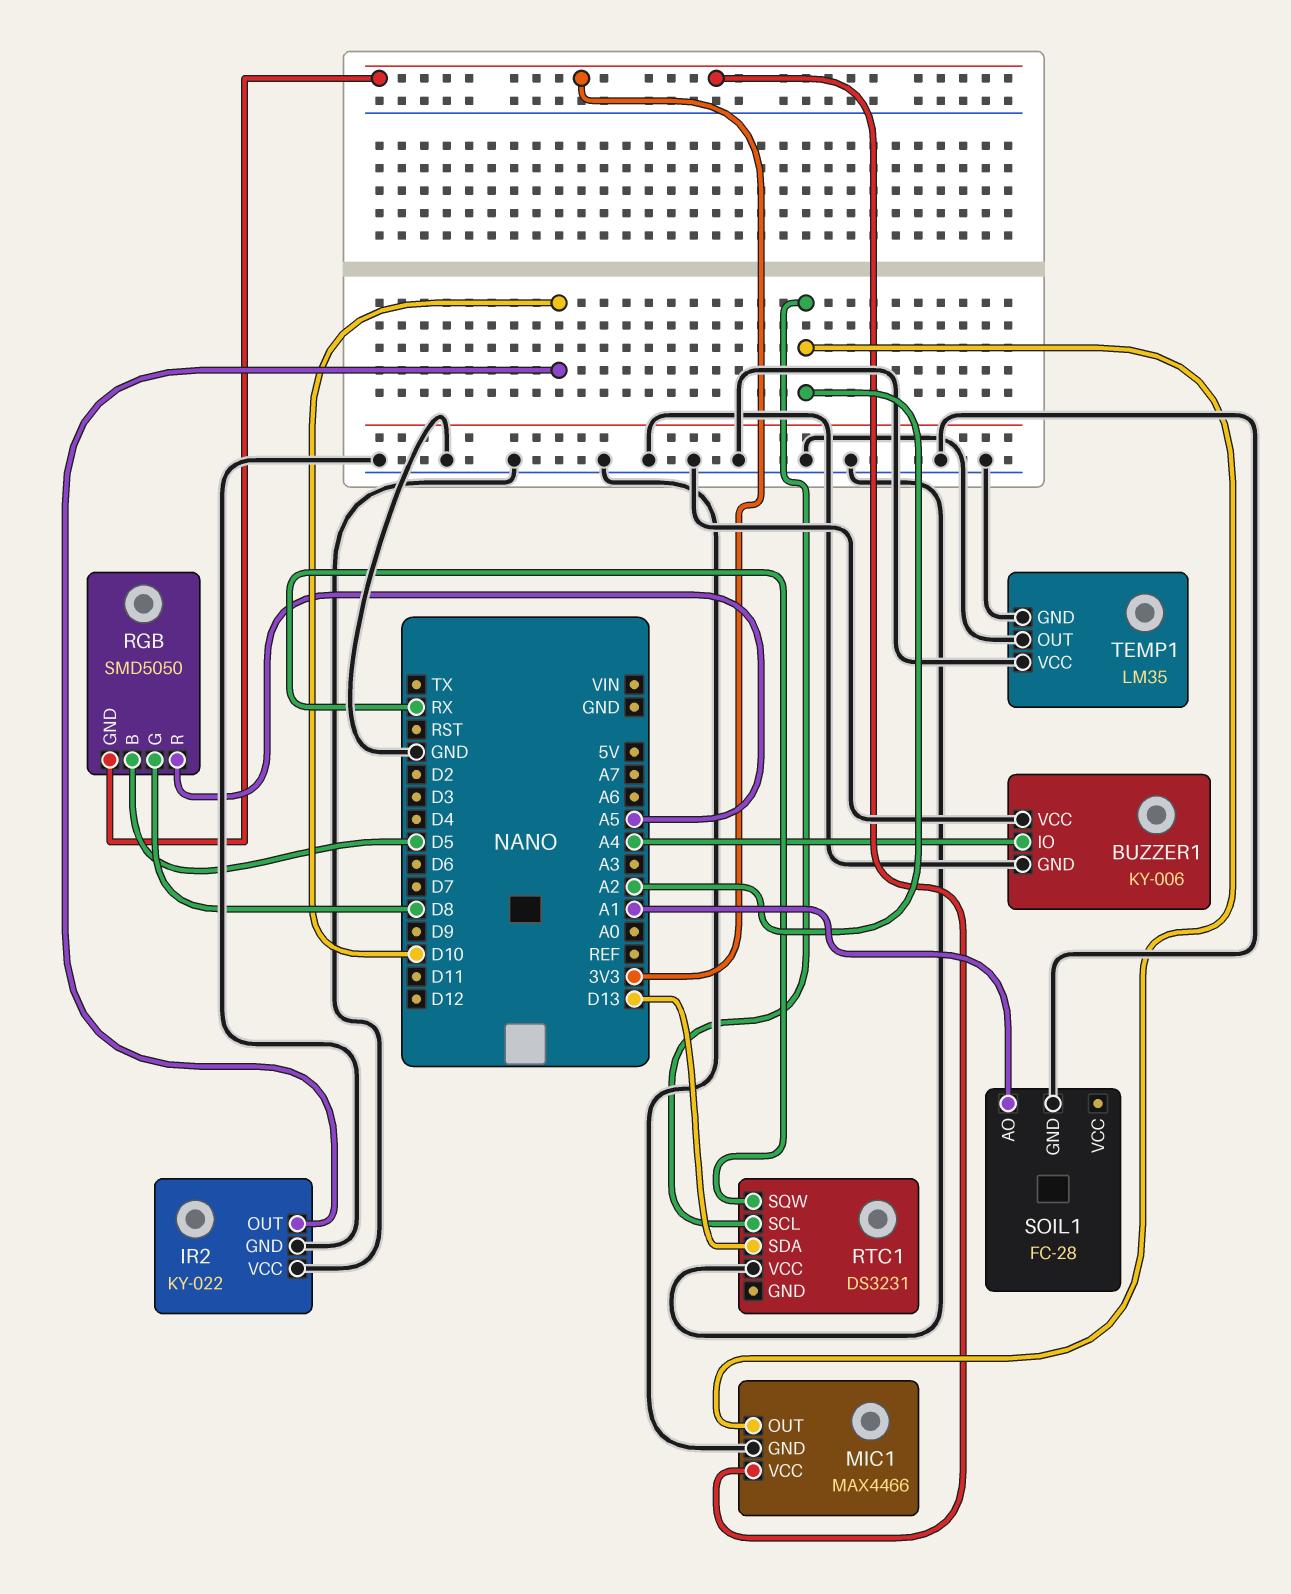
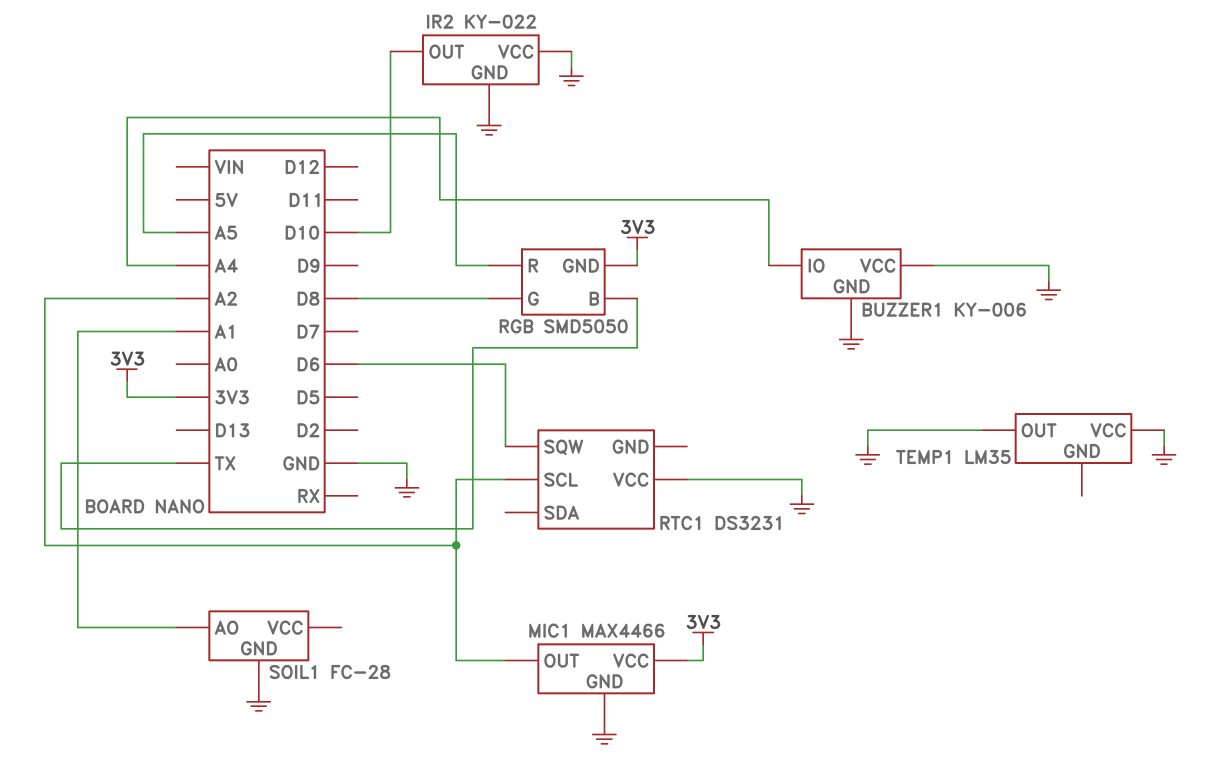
RGB pin B: D5 -> TX
RTC1 pin SDA: D13 -> none
RTC1 pin SQW: RX -> D6
TEMP1 pin GND: GND -> none

